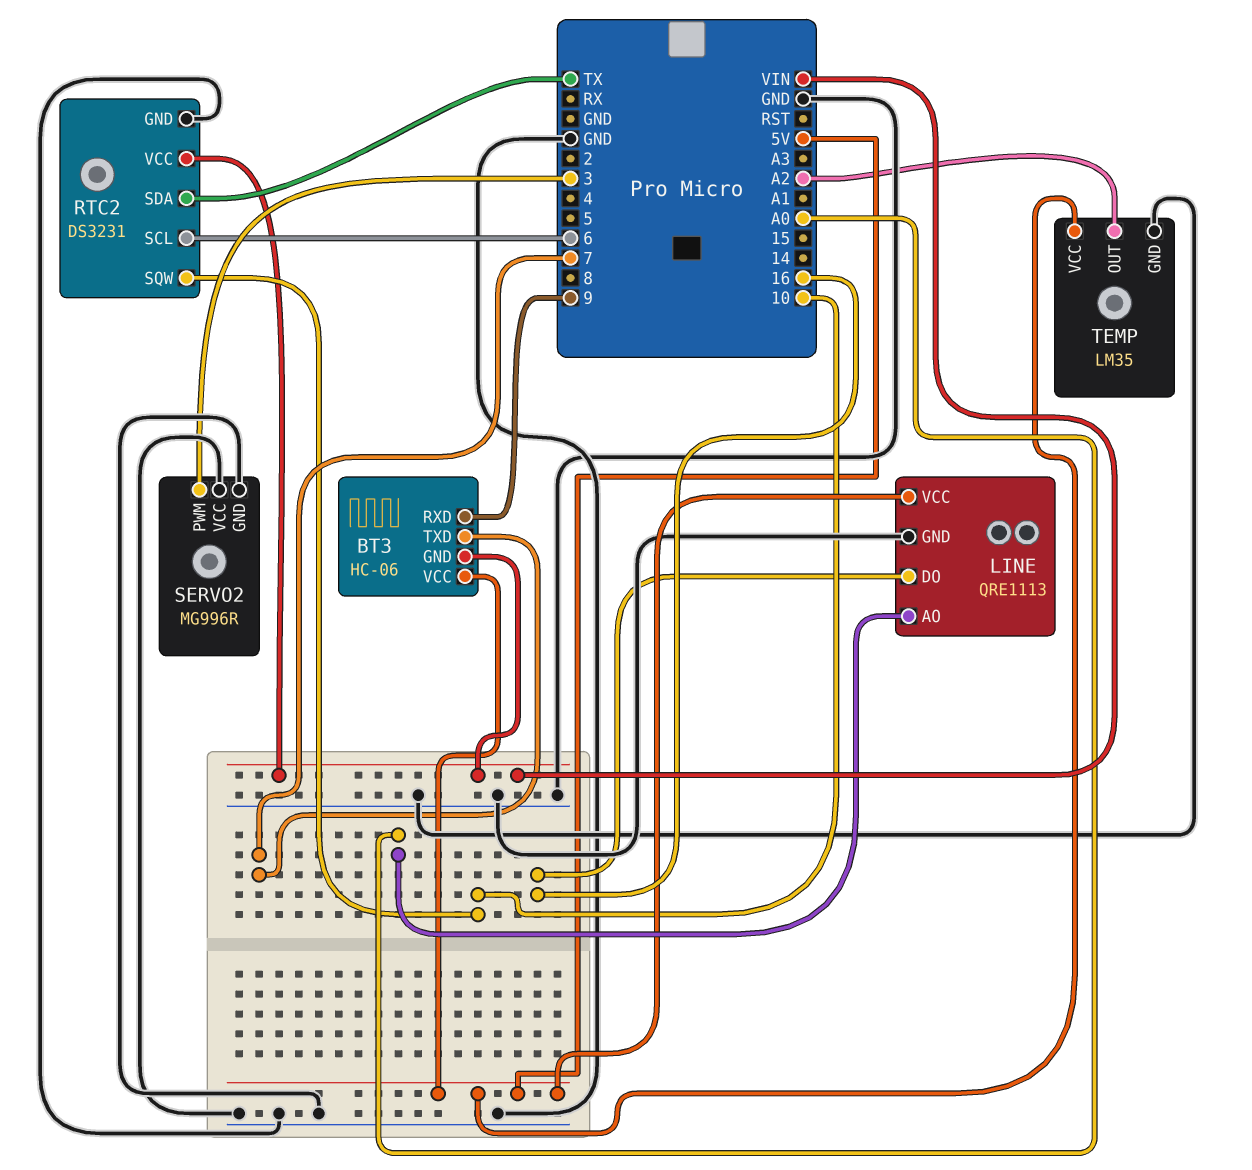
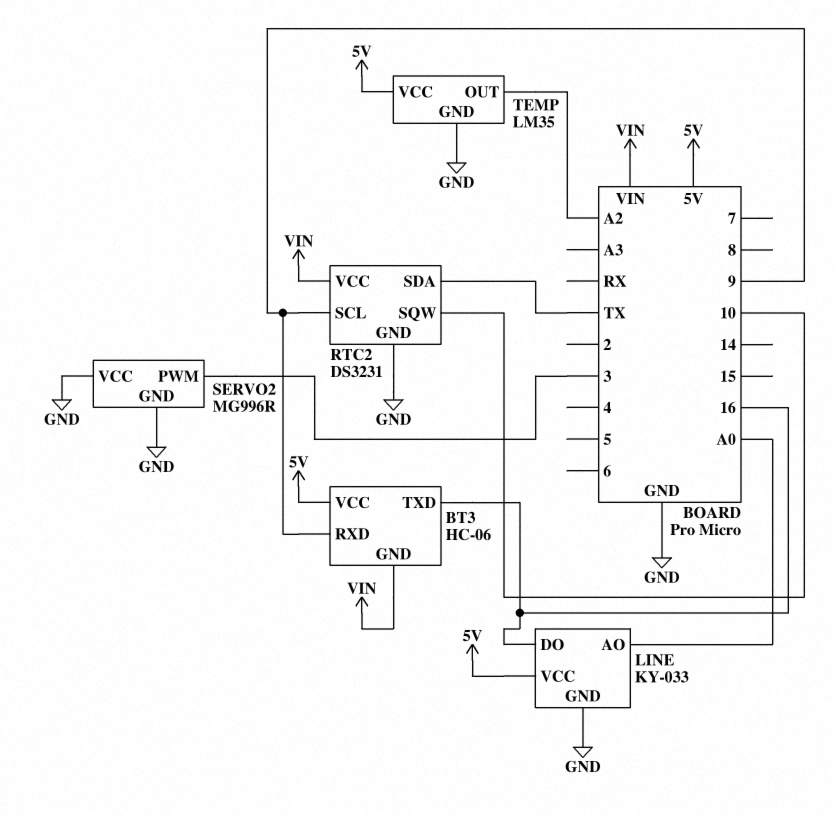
BT3 pin TXD: 7 -> 16
LINE: QRE1113 -> KY-033
RTC2 pin SCL: 6 -> 9

